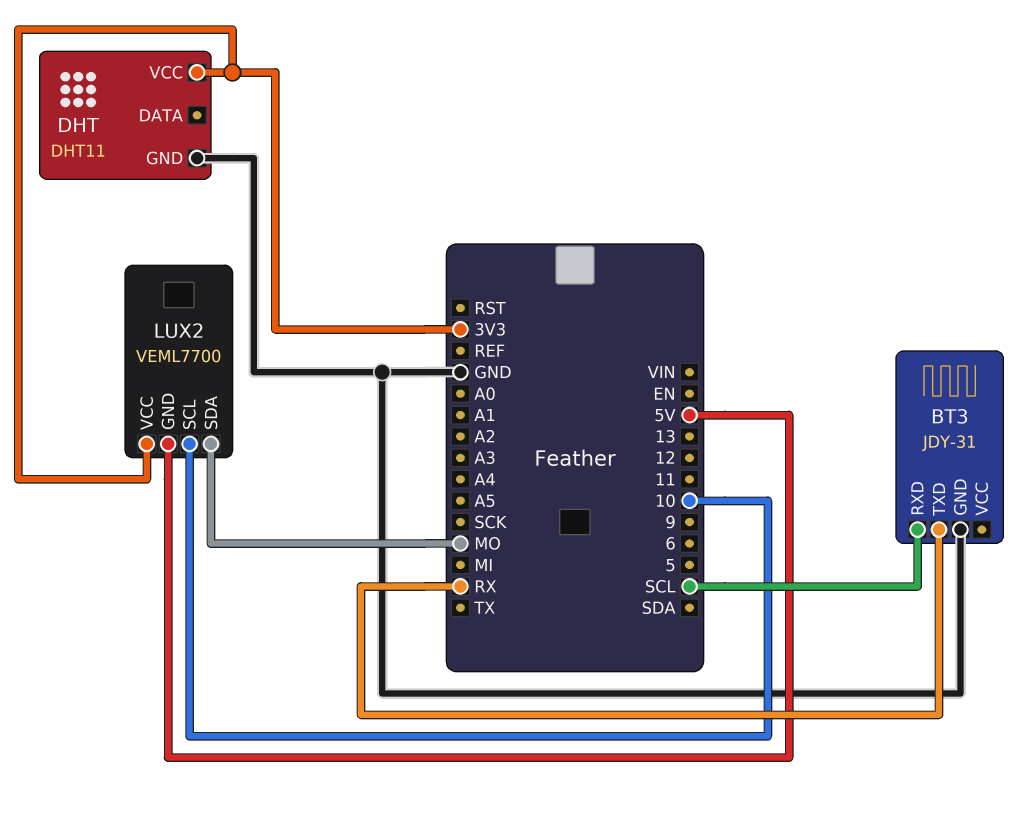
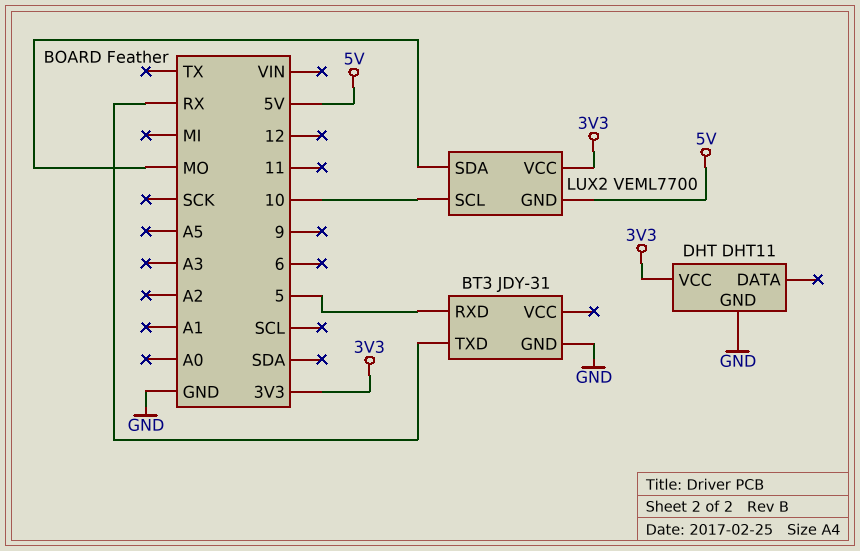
BT3 pin RXD: SCL -> 5

